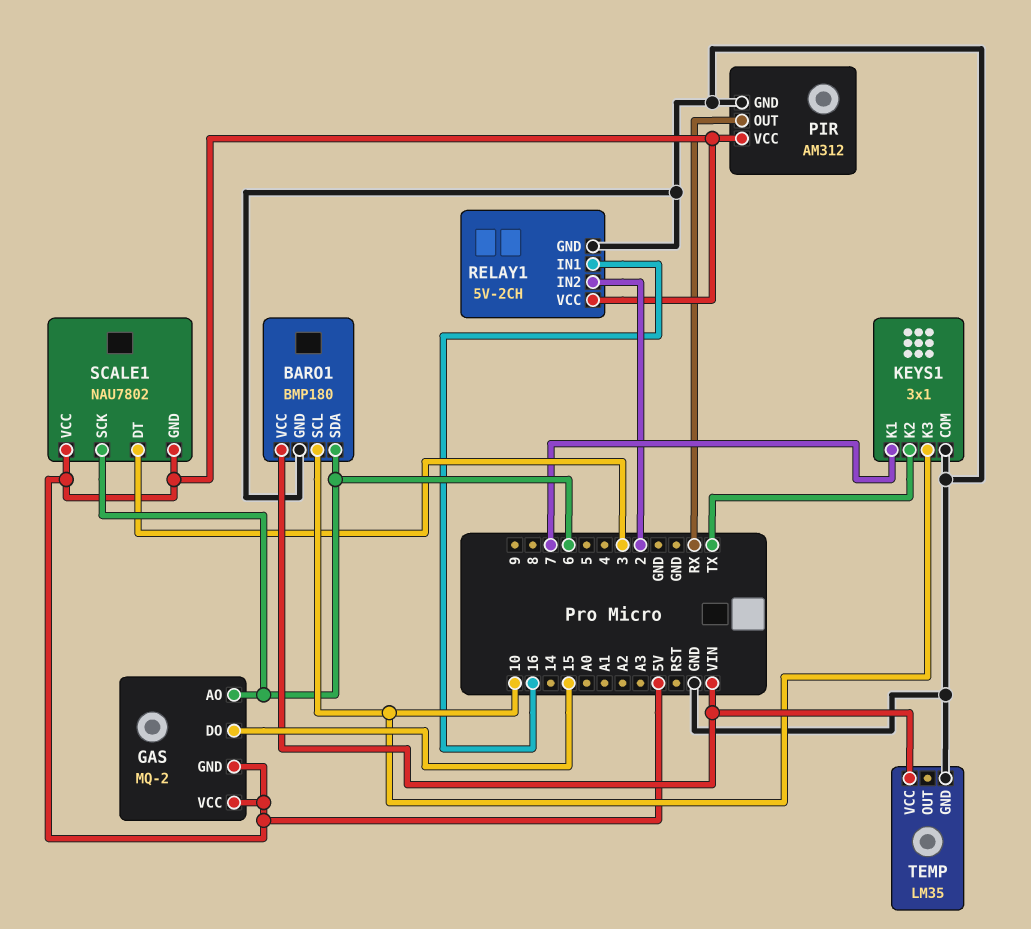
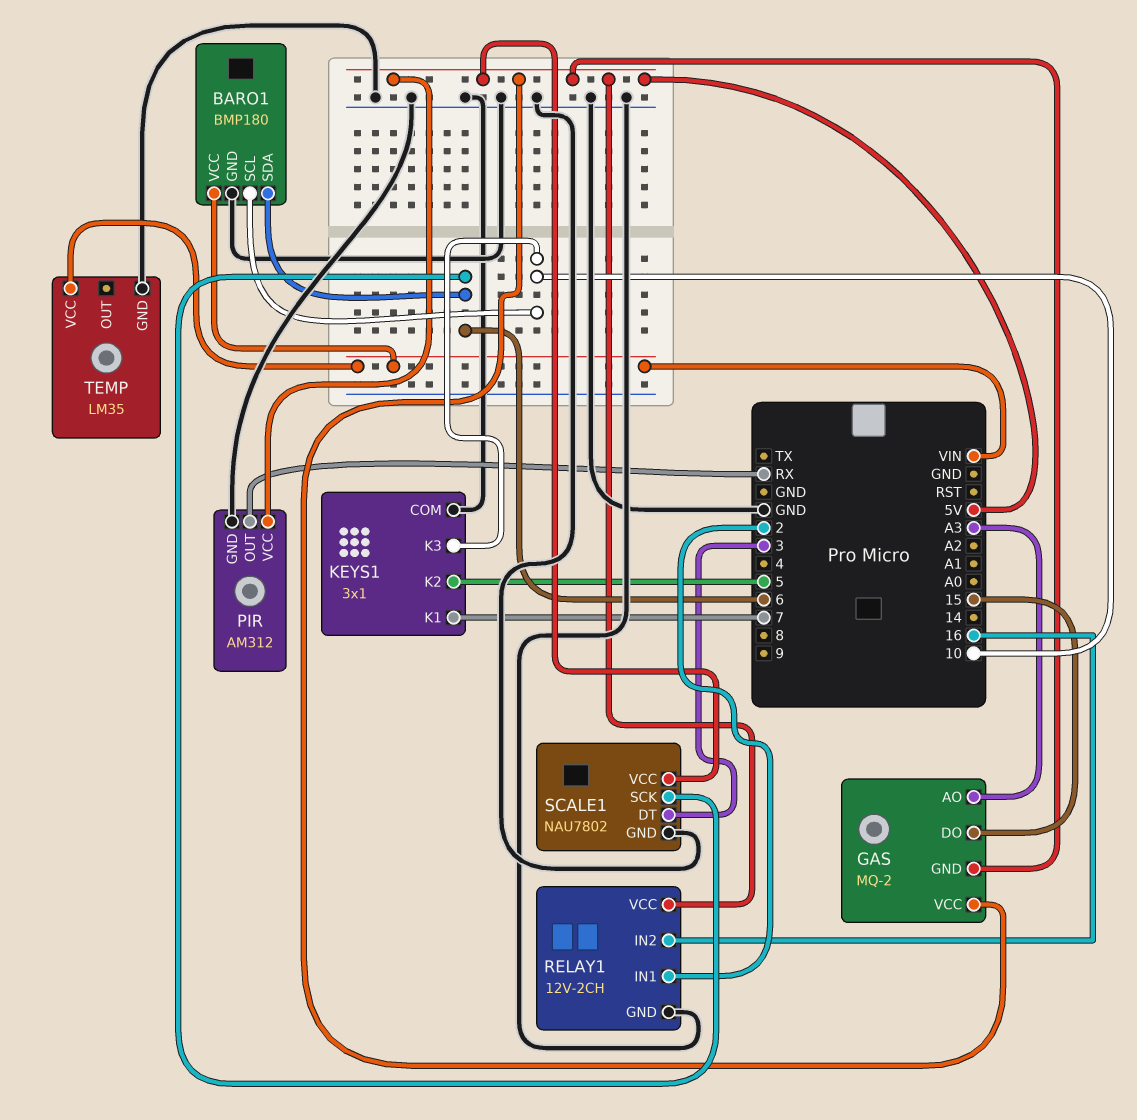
GAS pin AO: 6 -> A3
KEYS1 pin K2: TX -> 5
RELAY1: 5V-2CH -> 12V-2CH
RELAY1 pin IN1: 16 -> 2
RELAY1 pin IN2: 2 -> 16
SCALE1 pin GND: 5V -> GND

